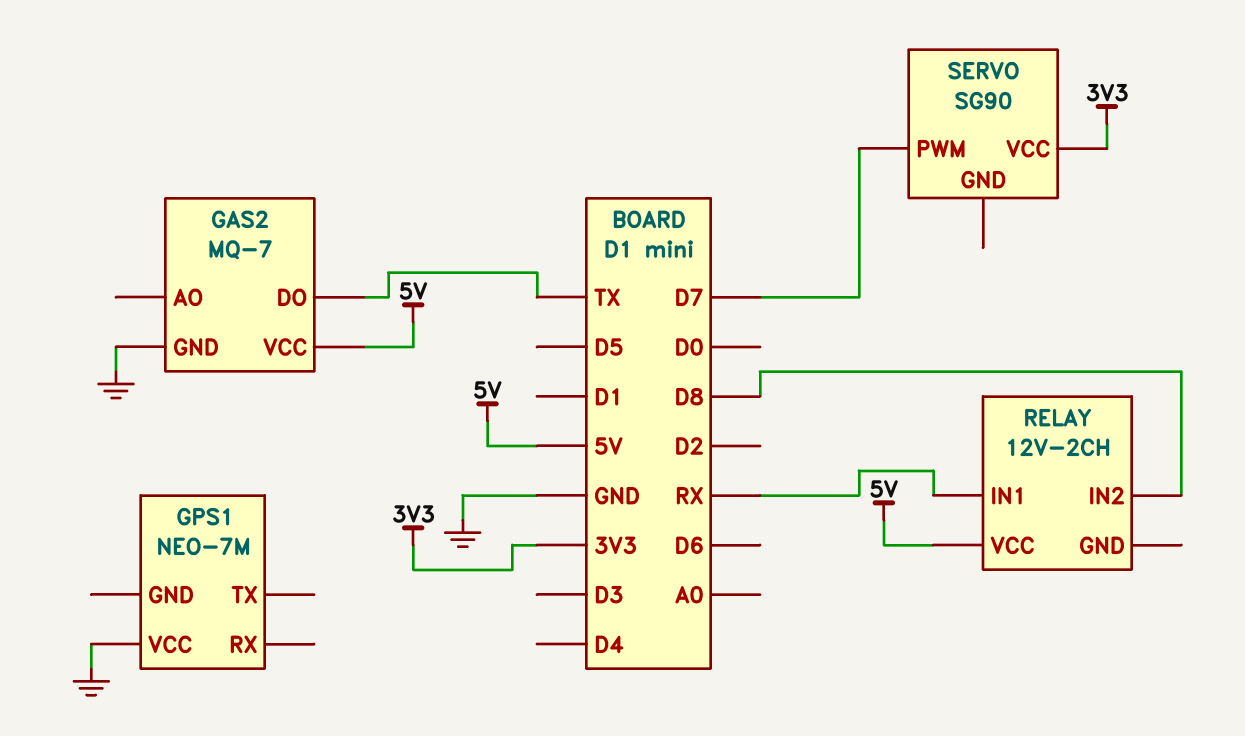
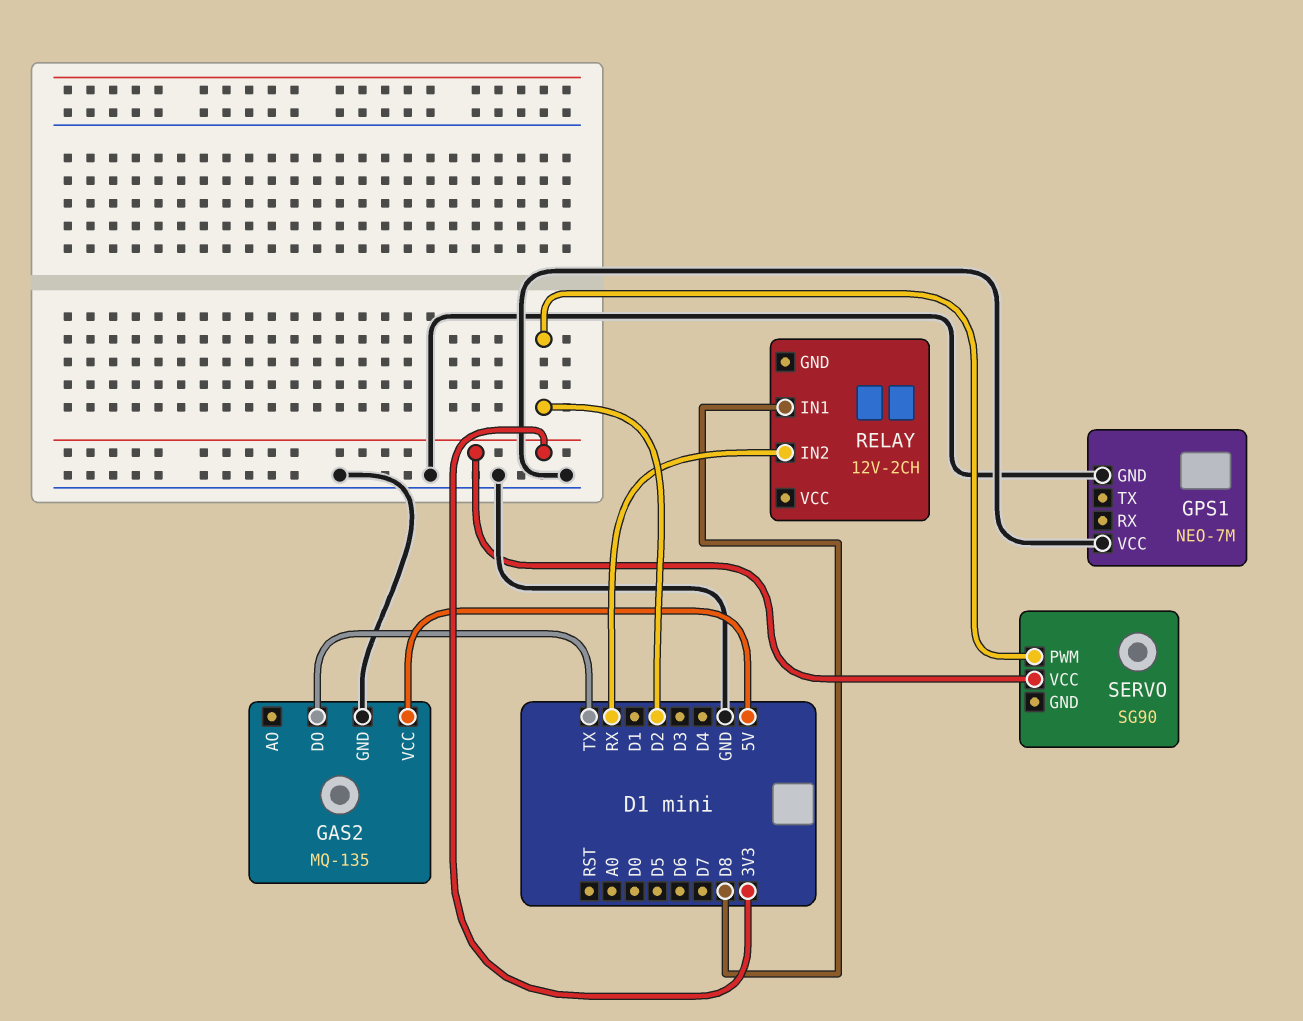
GAS2: MQ-7 -> MQ-135
GPS1 pin GND: none -> GND
RELAY pin IN1: RX -> D8
RELAY pin IN2: D8 -> RX
RELAY pin VCC: 5V -> none
SERVO pin PWM: D7 -> D2

